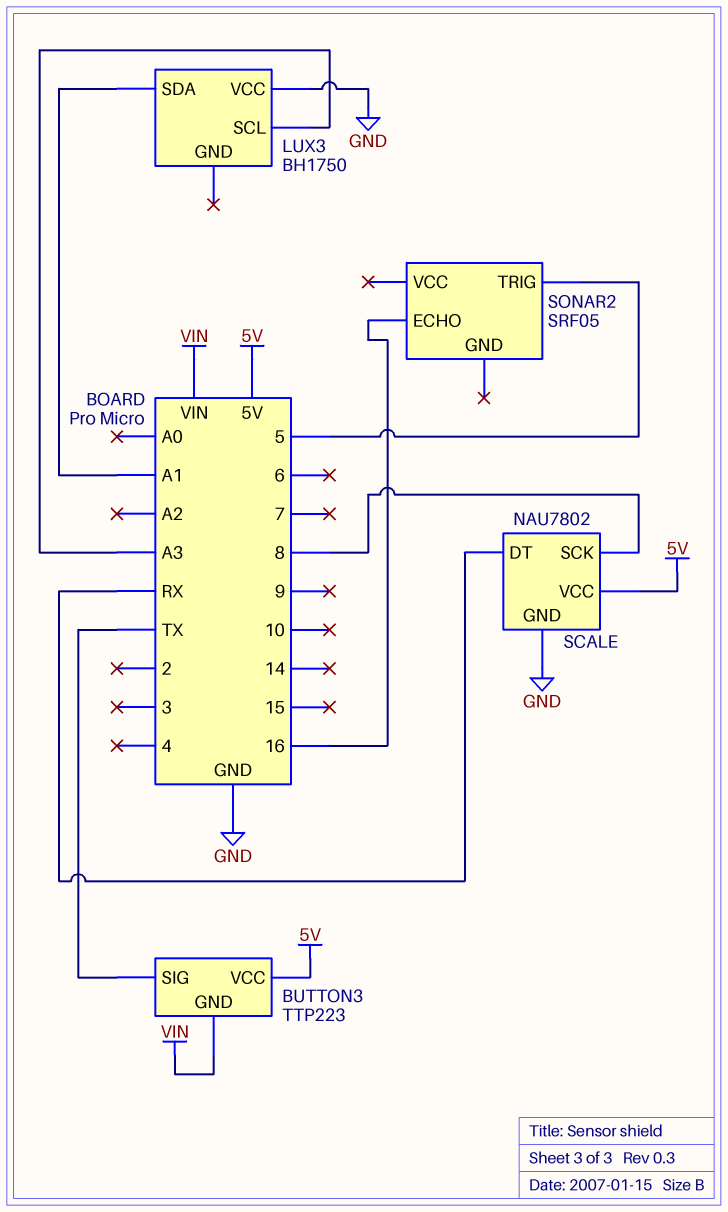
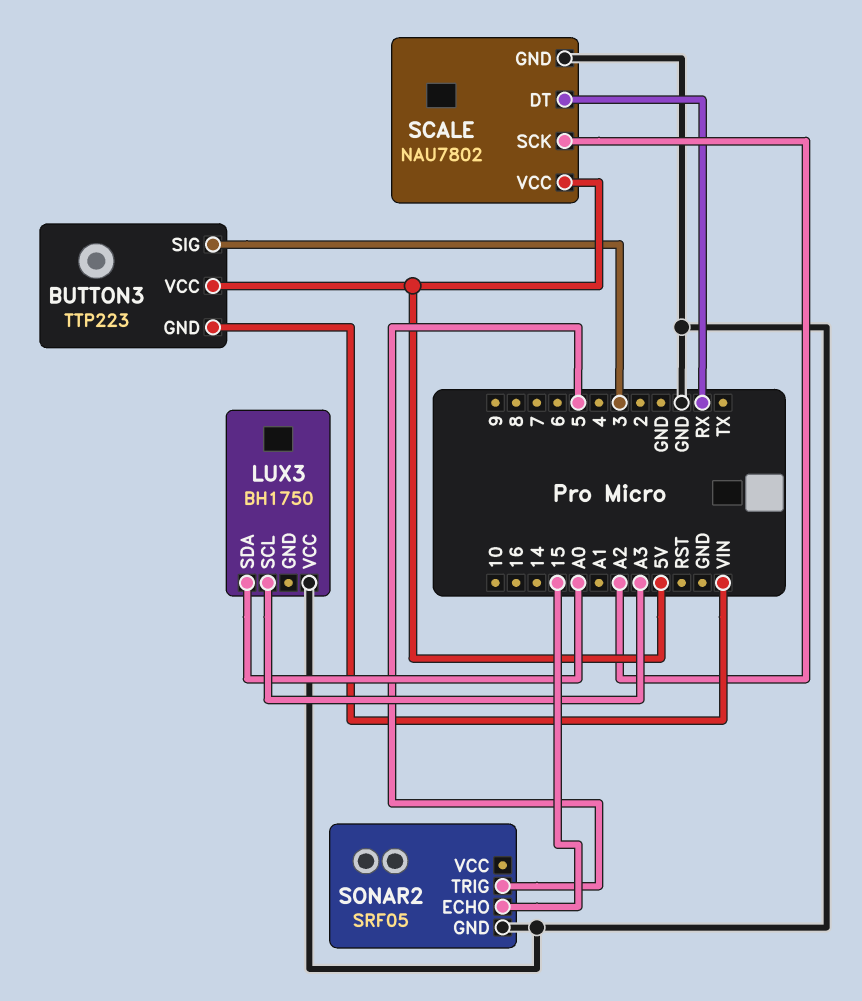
BUTTON3 pin SIG: TX -> 3
LUX3 pin SDA: A1 -> A0
SCALE pin SCK: 8 -> A2
SONAR2 pin ECHO: 16 -> 15
SONAR2 pin GND: none -> GND

